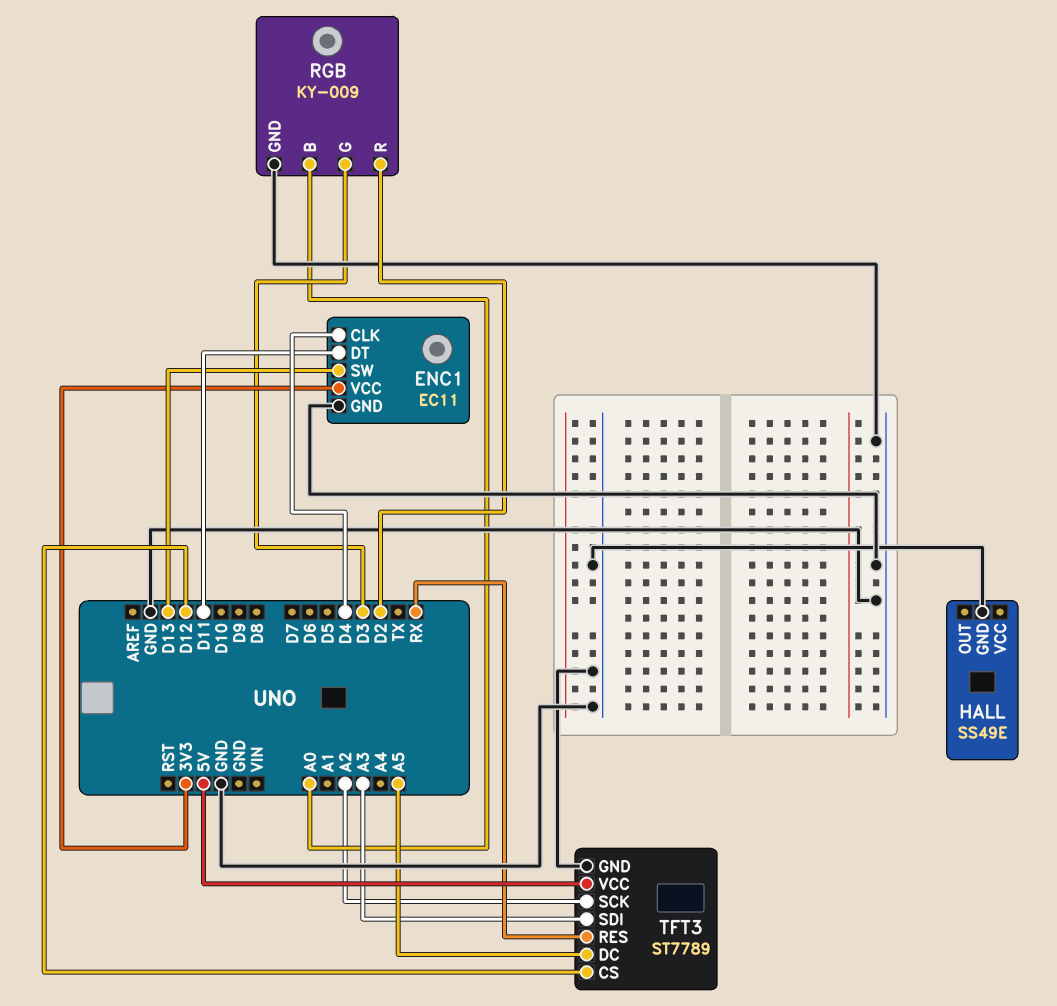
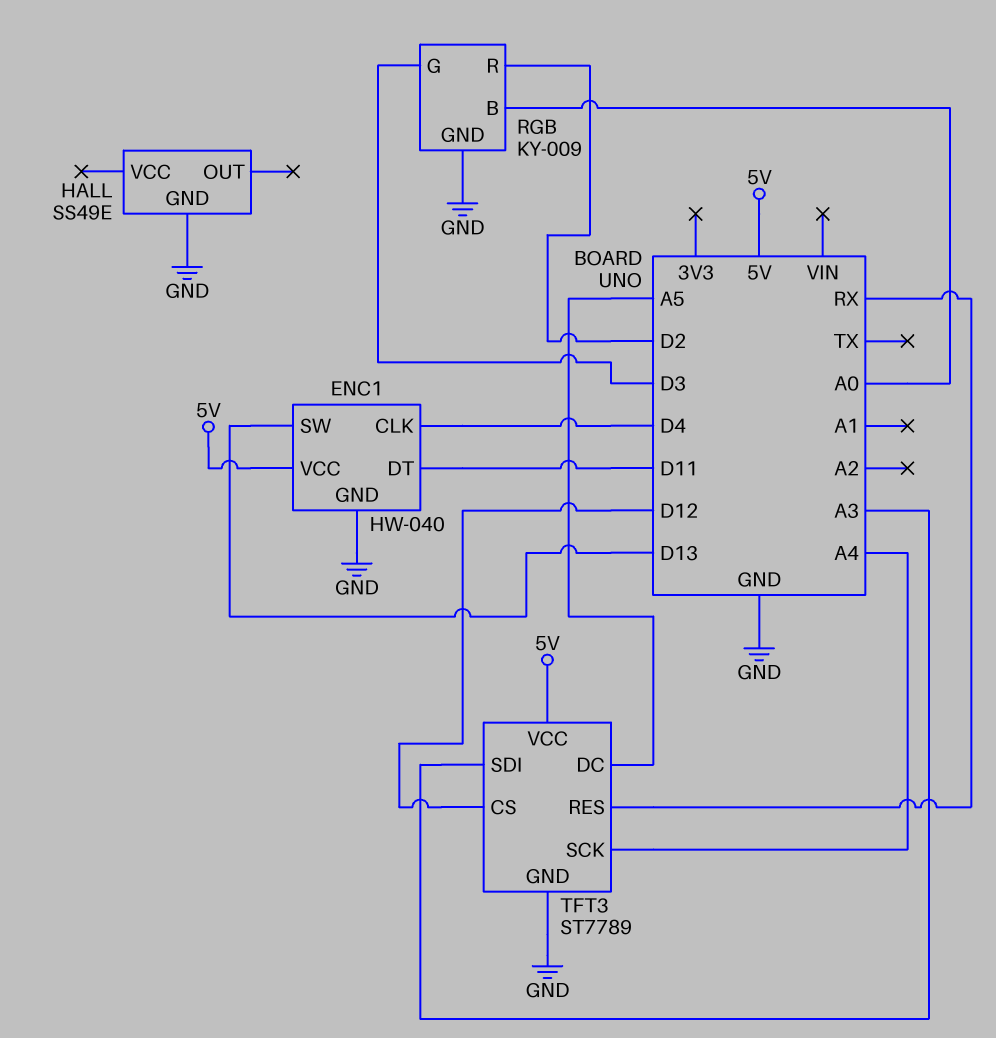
ENC1: EC11 -> HW-040
ENC1 pin VCC: 3V3 -> 5V
TFT3 pin SCK: A2 -> A4

